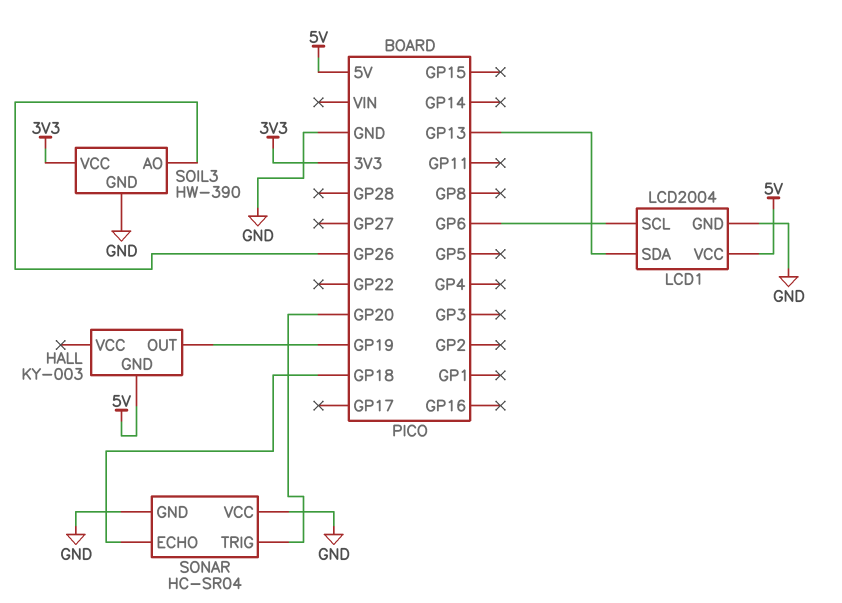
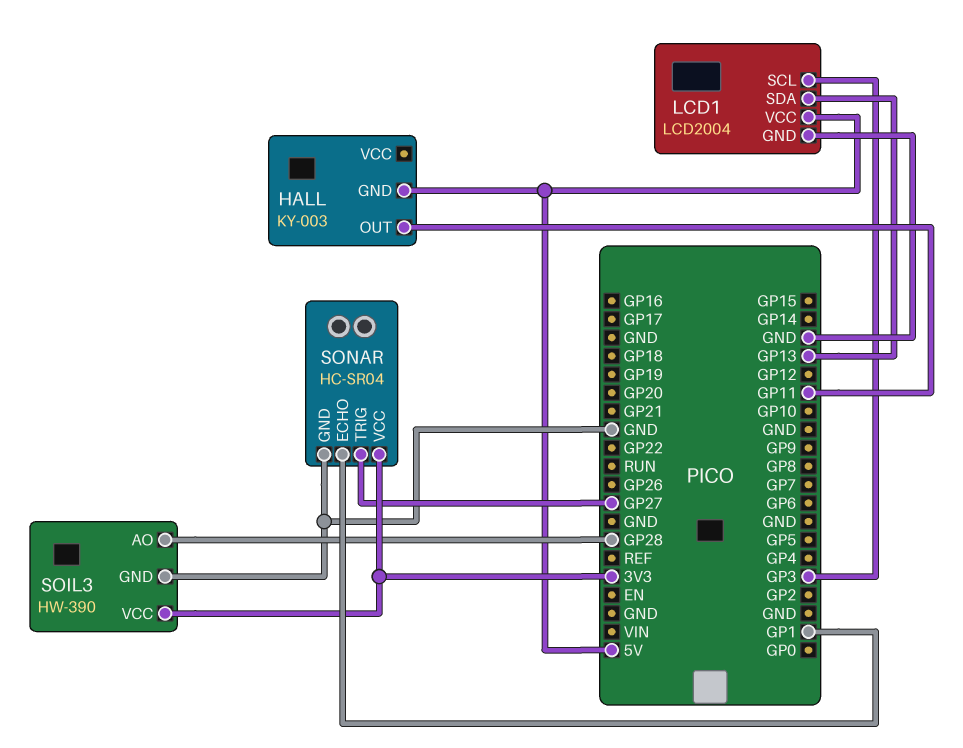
HALL pin OUT: GP19 -> GP11
LCD1 pin SCL: GP6 -> GP3
SOIL3 pin AO: GP26 -> GP28
SONAR pin ECHO: GP18 -> GP1
SONAR pin TRIG: GP20 -> GP27
SONAR pin VCC: GND -> 3V3

